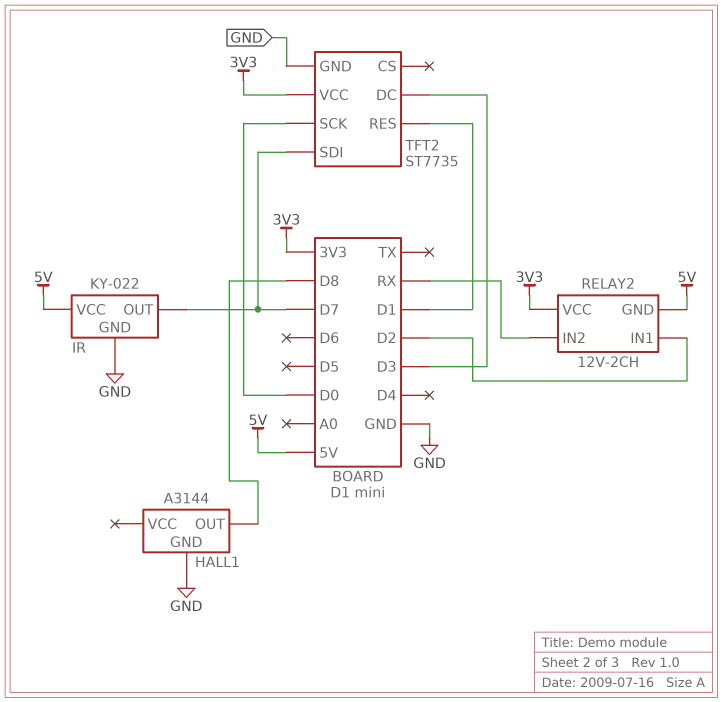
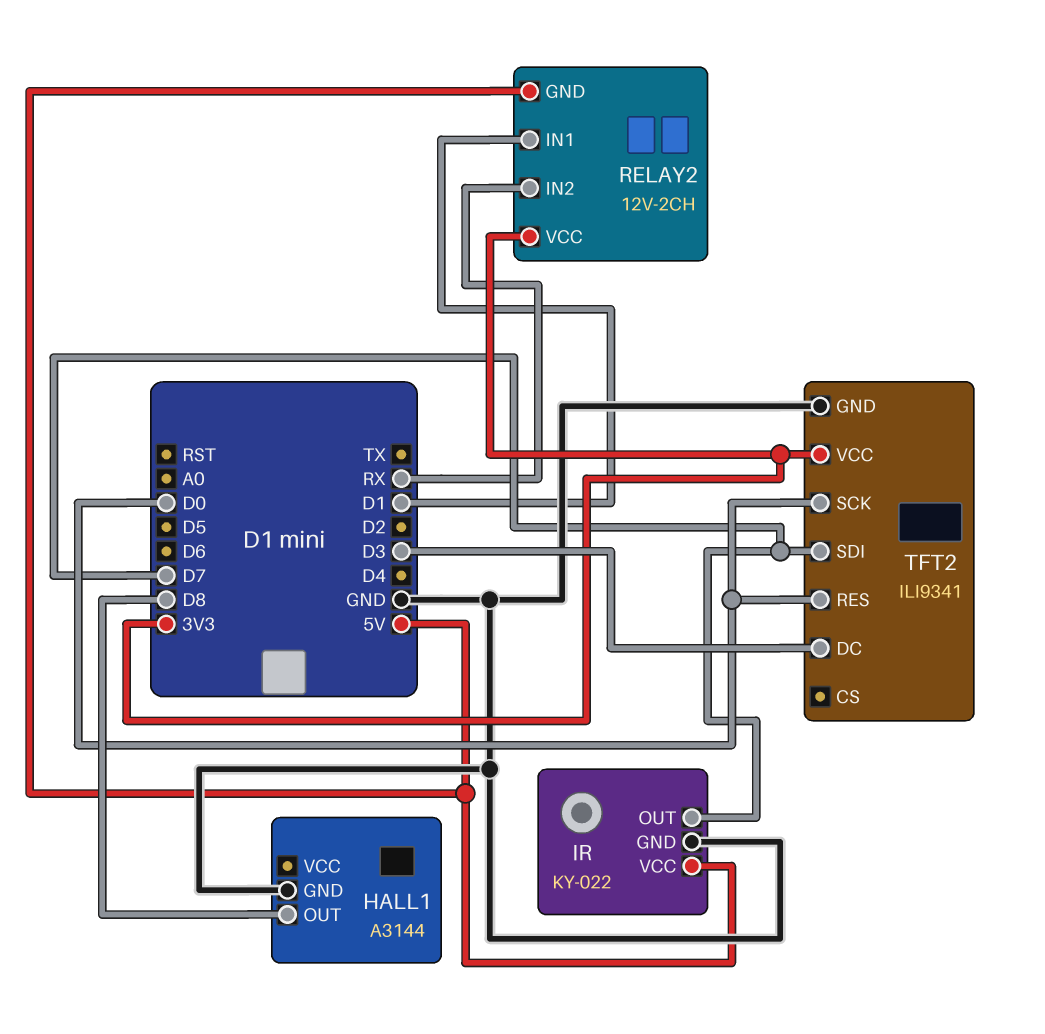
RELAY2 pin IN1: D2 -> D1
TFT2: ST7735 -> ILI9341
TFT2 pin RES: D1 -> D0

